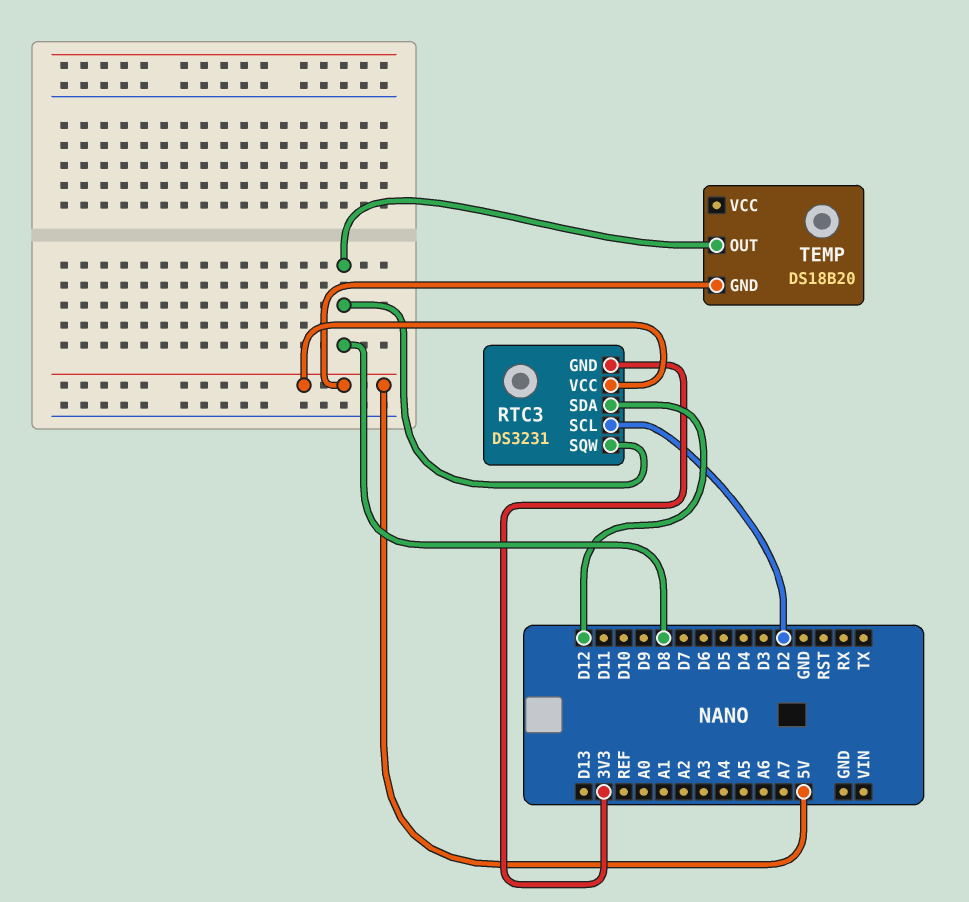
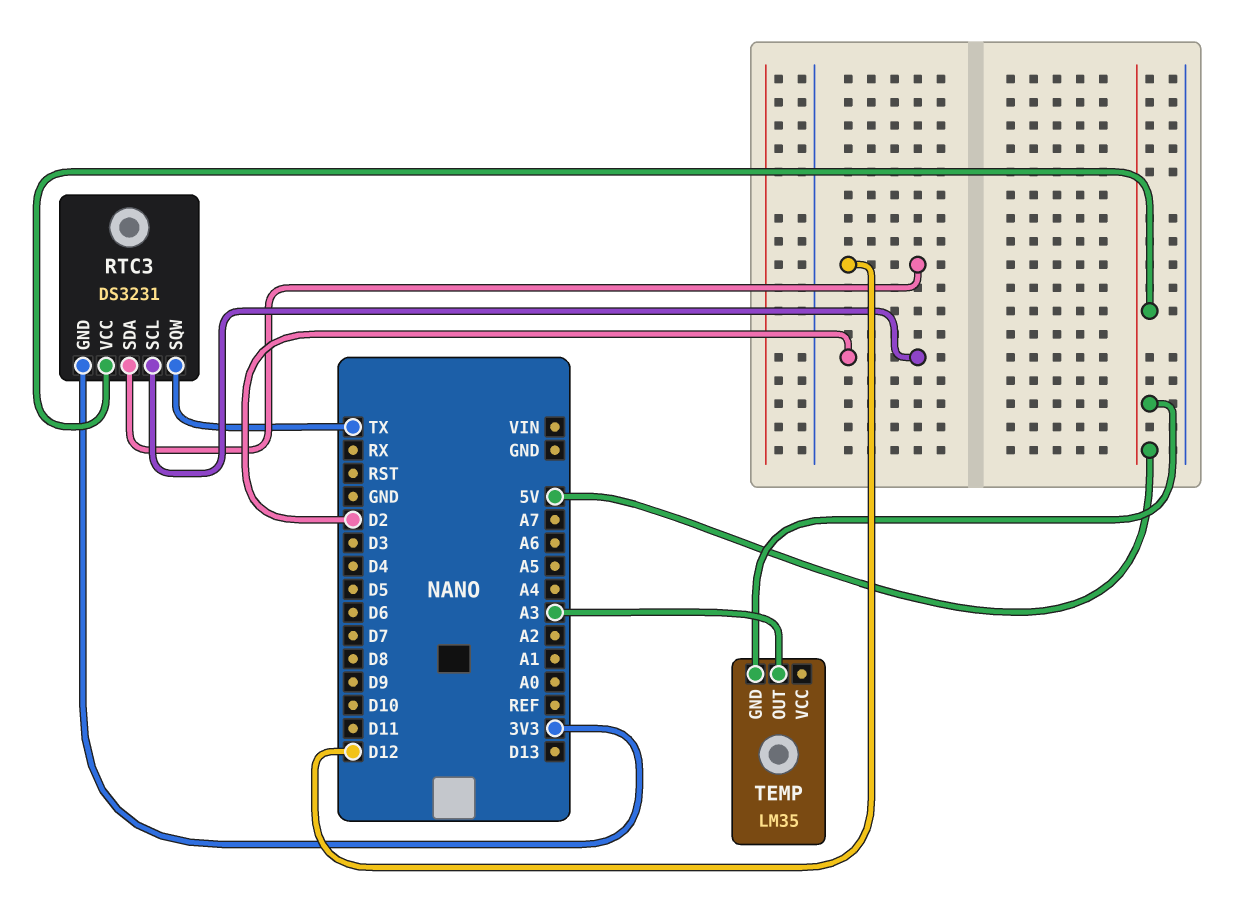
RTC3 pin SQW: D8 -> TX
TEMP: DS18B20 -> LM35
TEMP pin OUT: D8 -> A3

